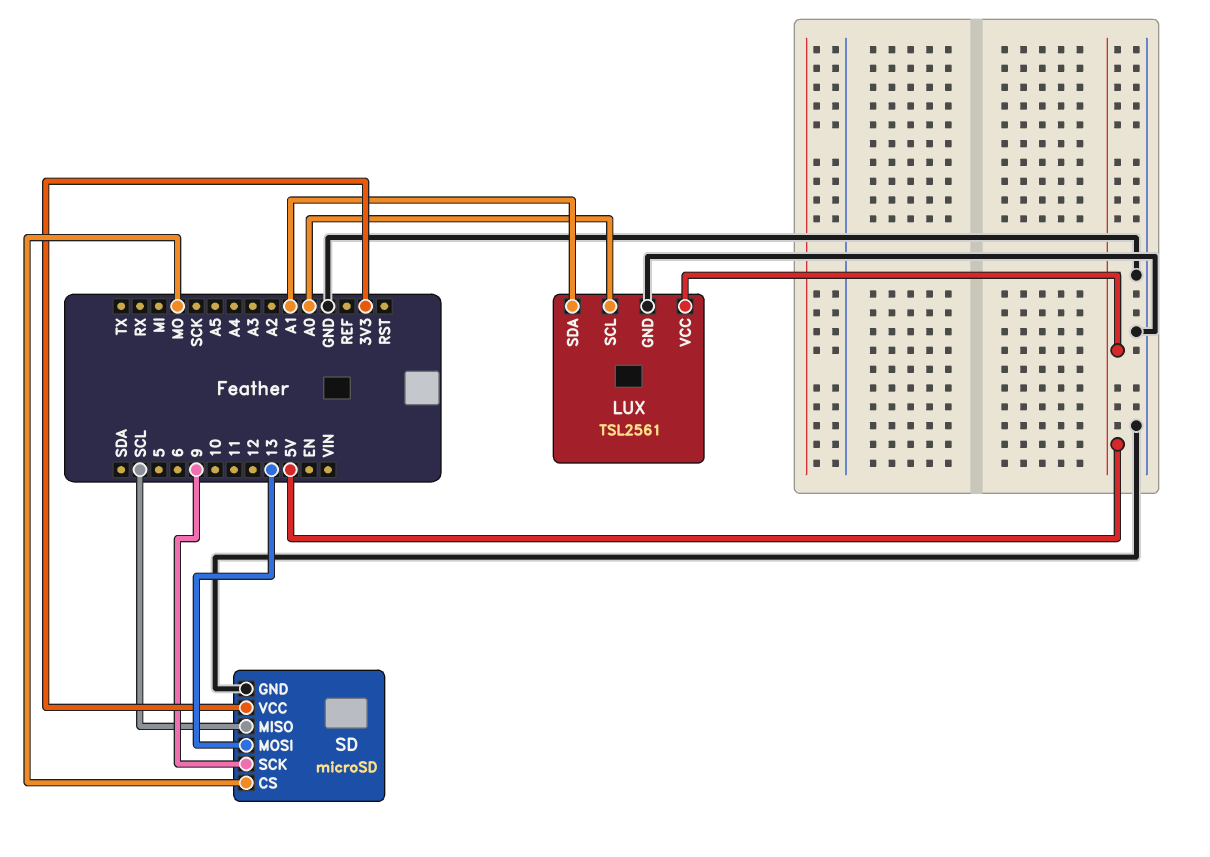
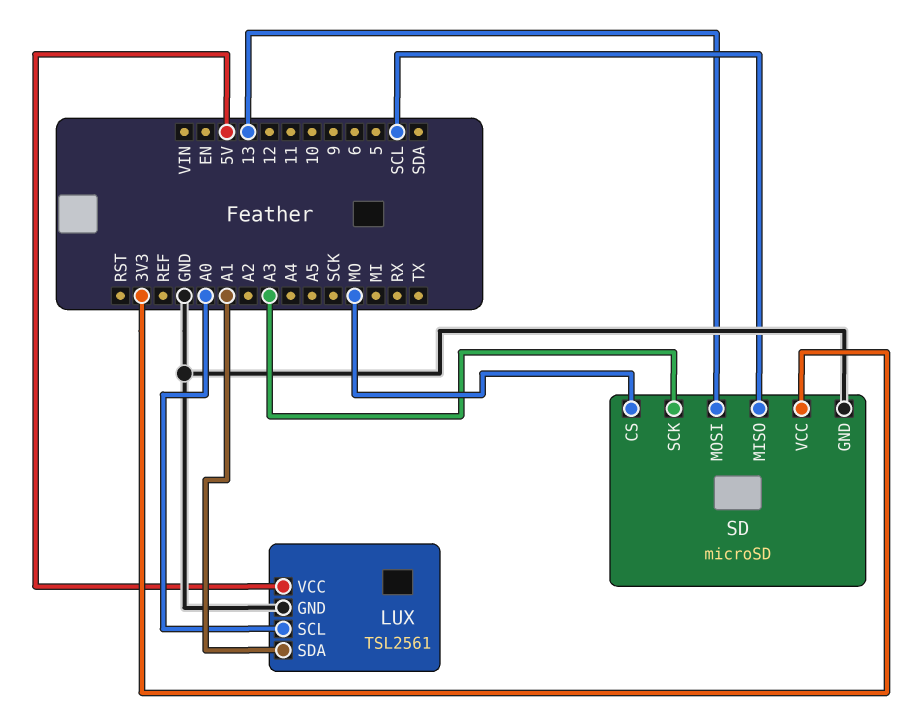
SD pin SCK: 9 -> A3

